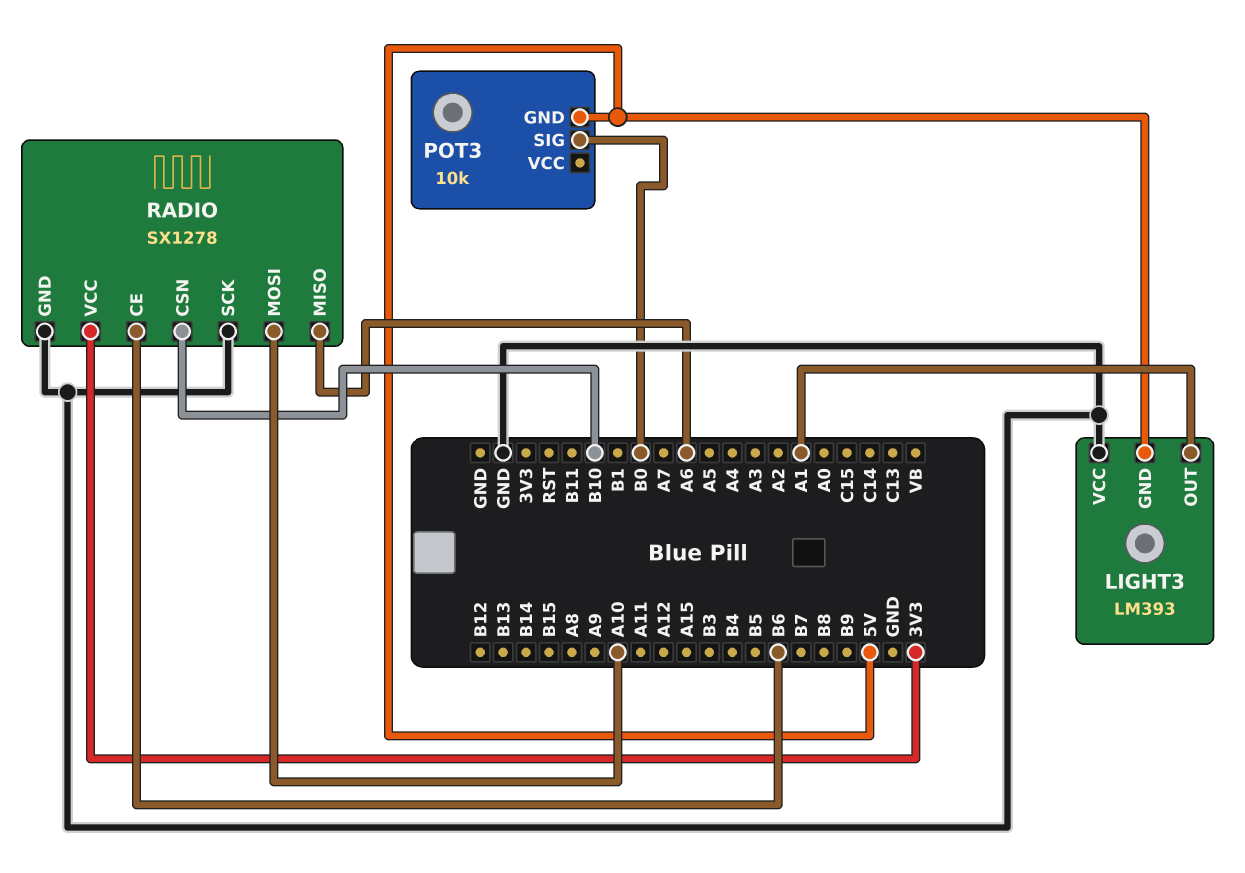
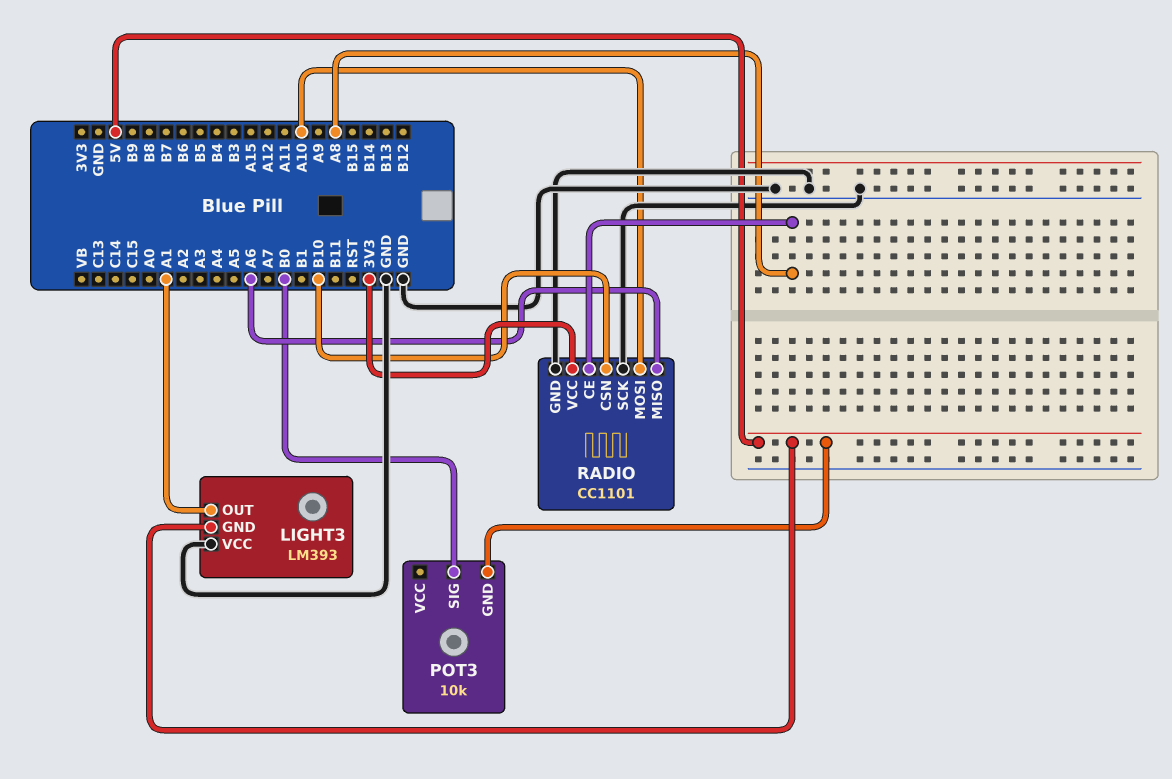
RADIO: SX1278 -> CC1101
RADIO pin CE: B6 -> A8

